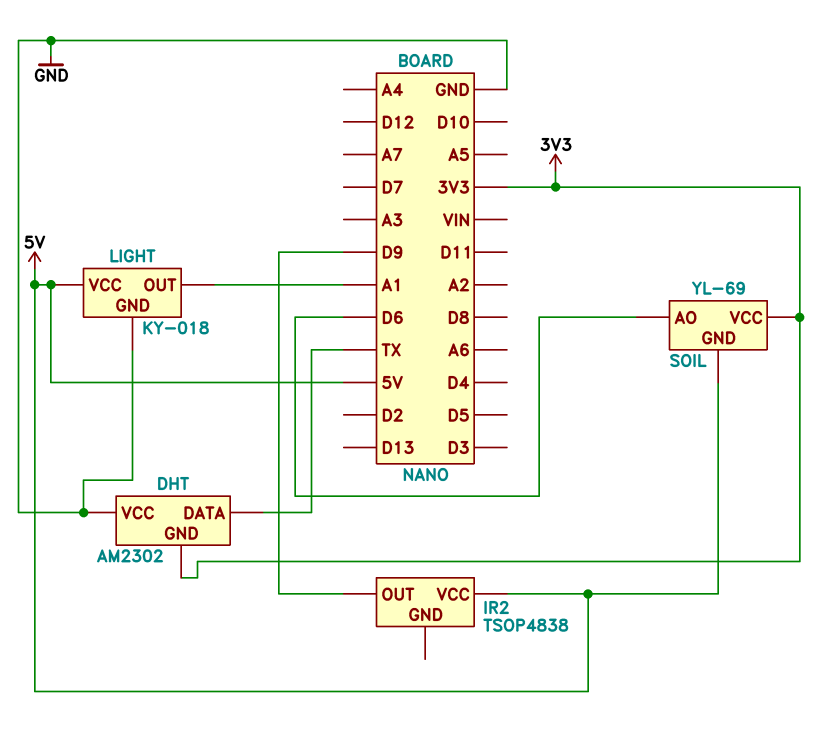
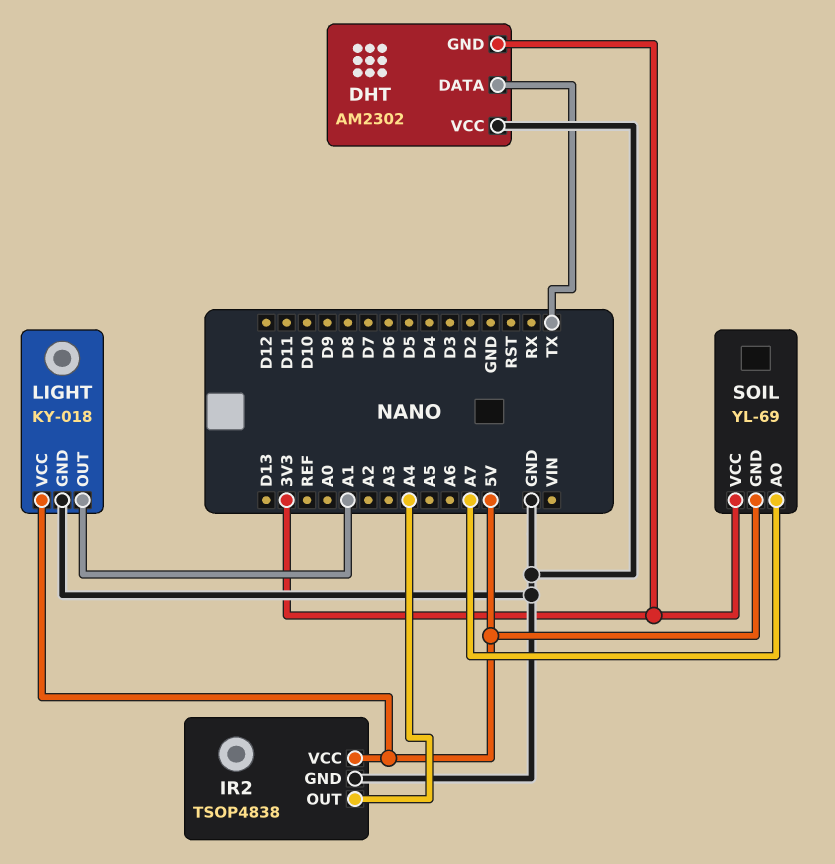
IR2 pin GND: none -> GND
IR2 pin OUT: D9 -> A4
SOIL pin AO: D6 -> A7

